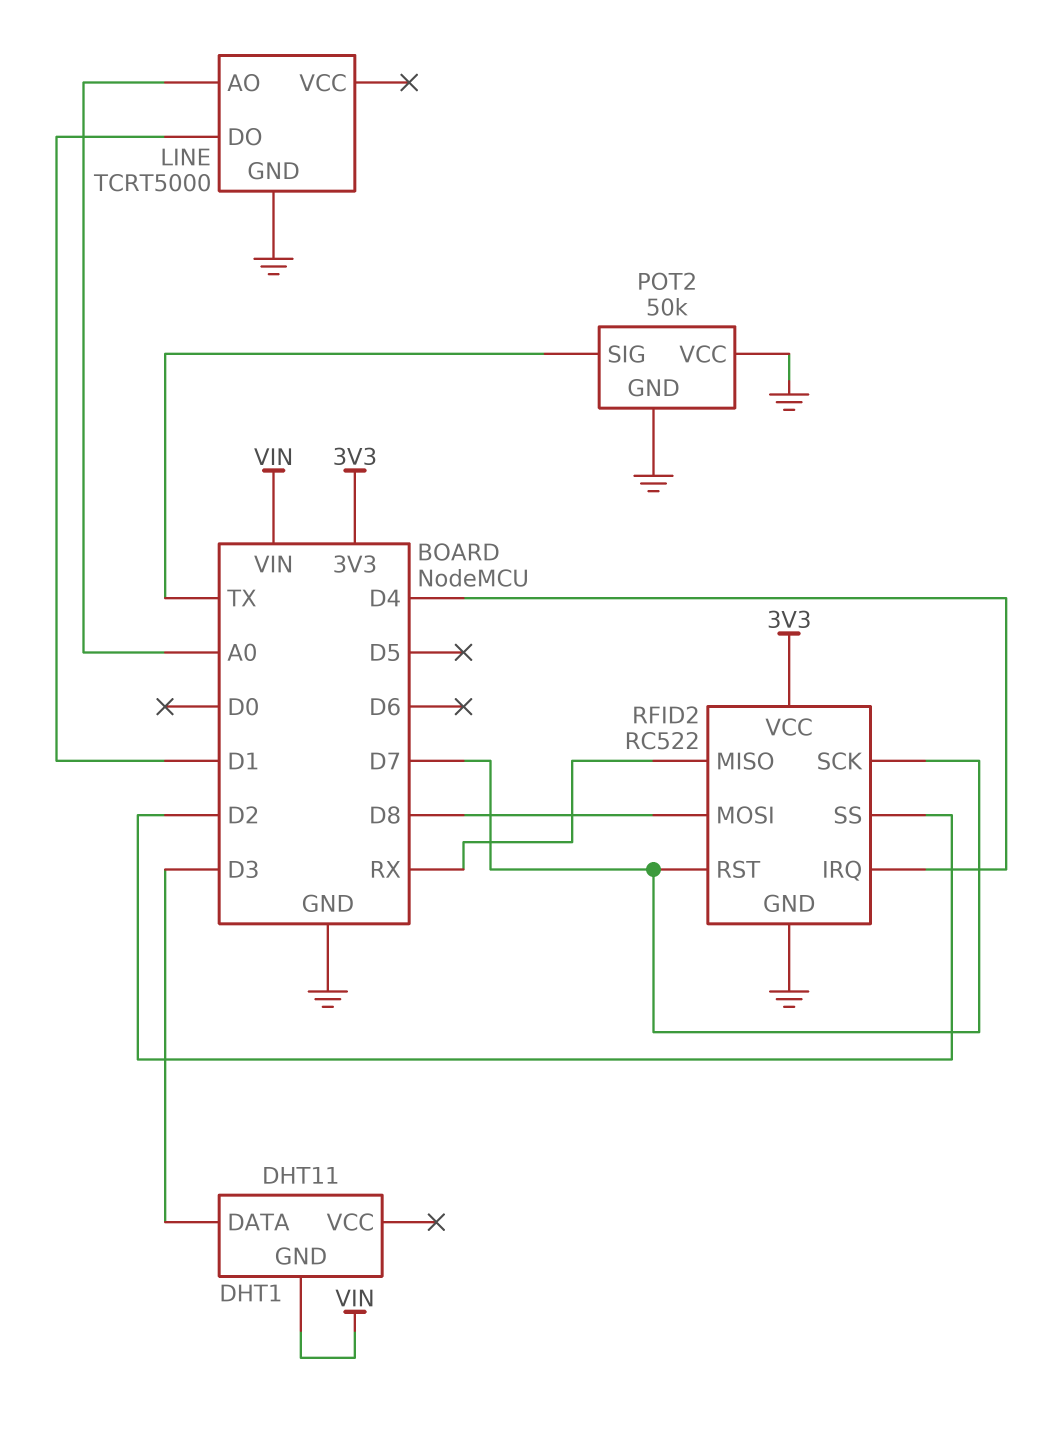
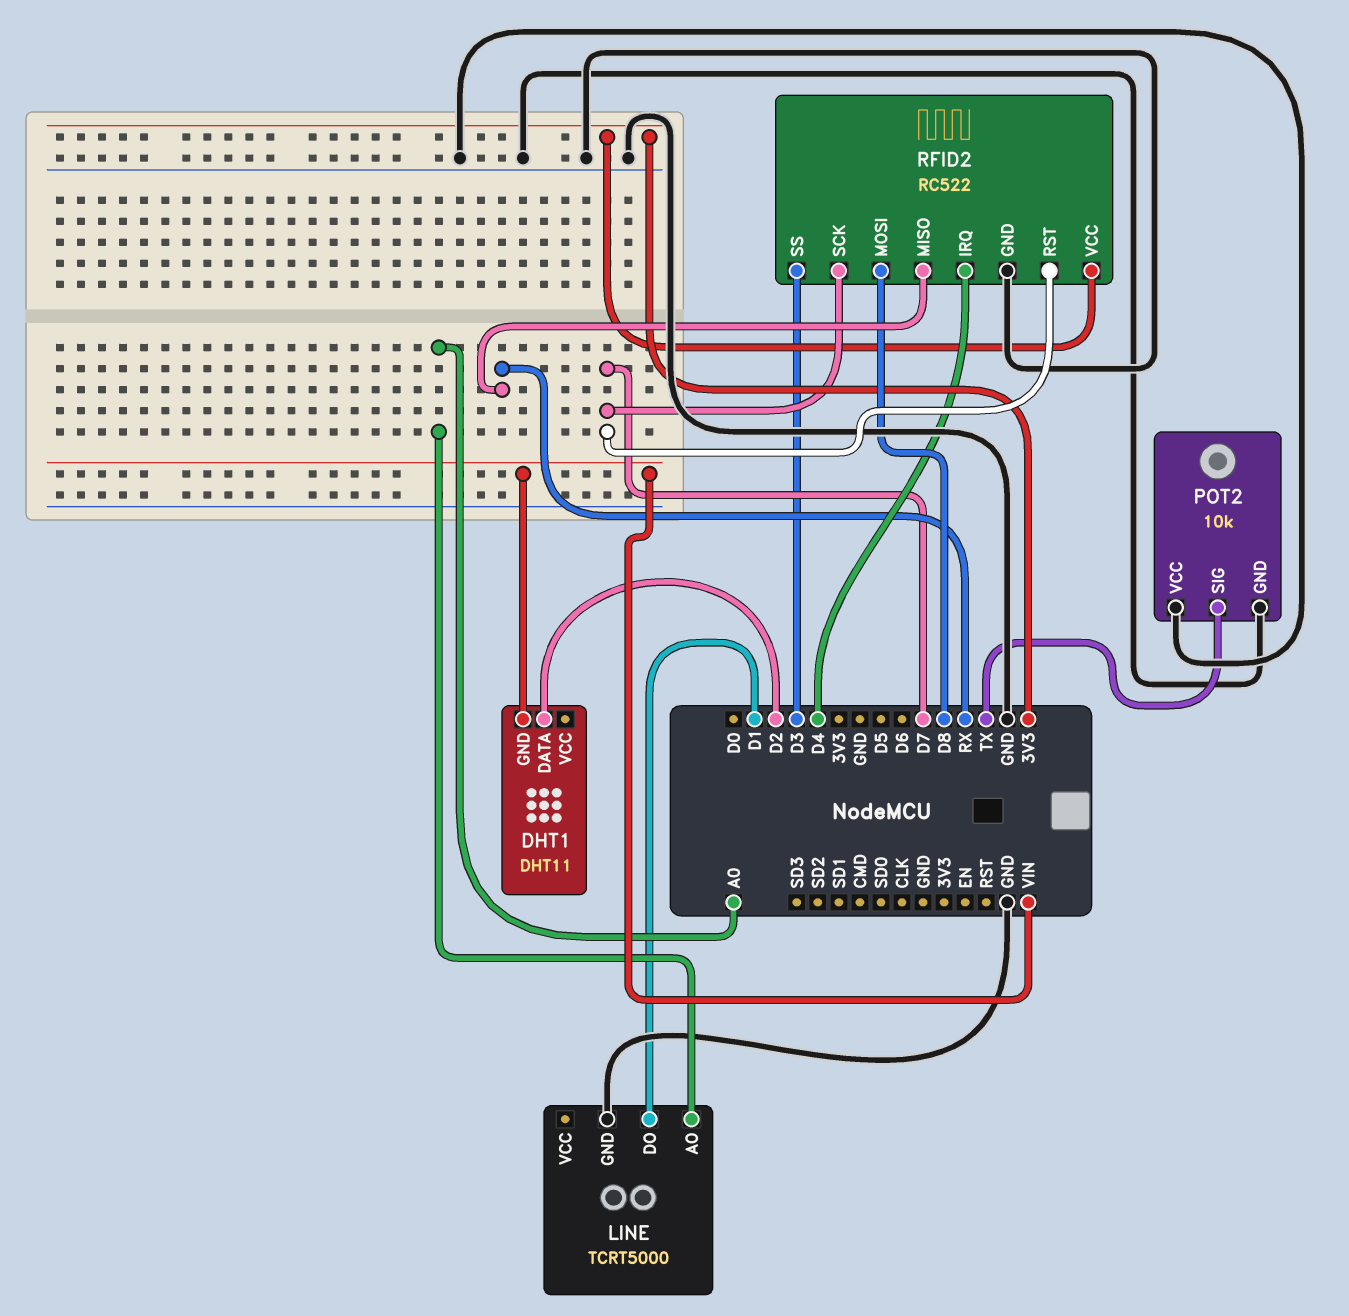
DHT1 pin DATA: D3 -> D2
POT2: 50k -> 10k
RFID2 pin SS: D2 -> D3

